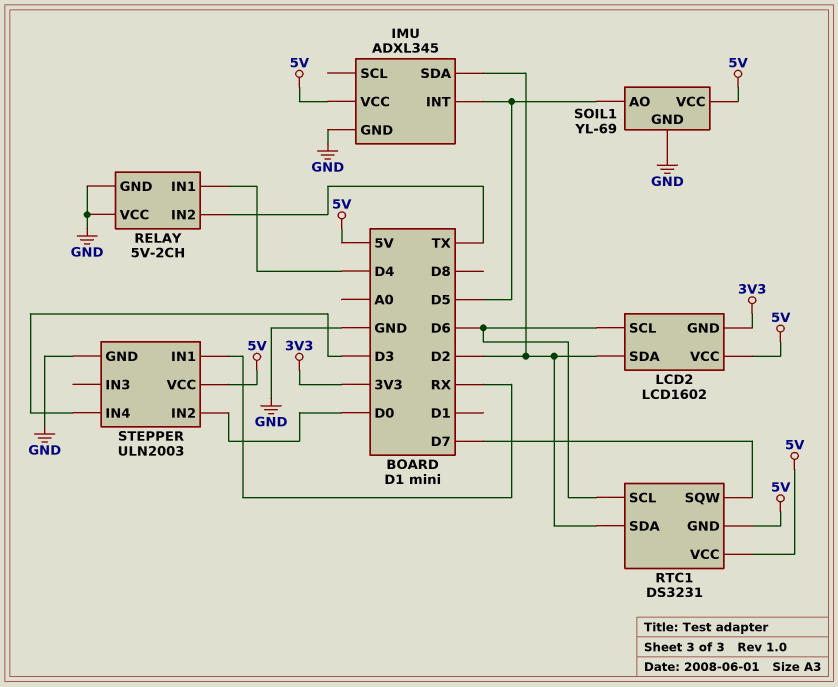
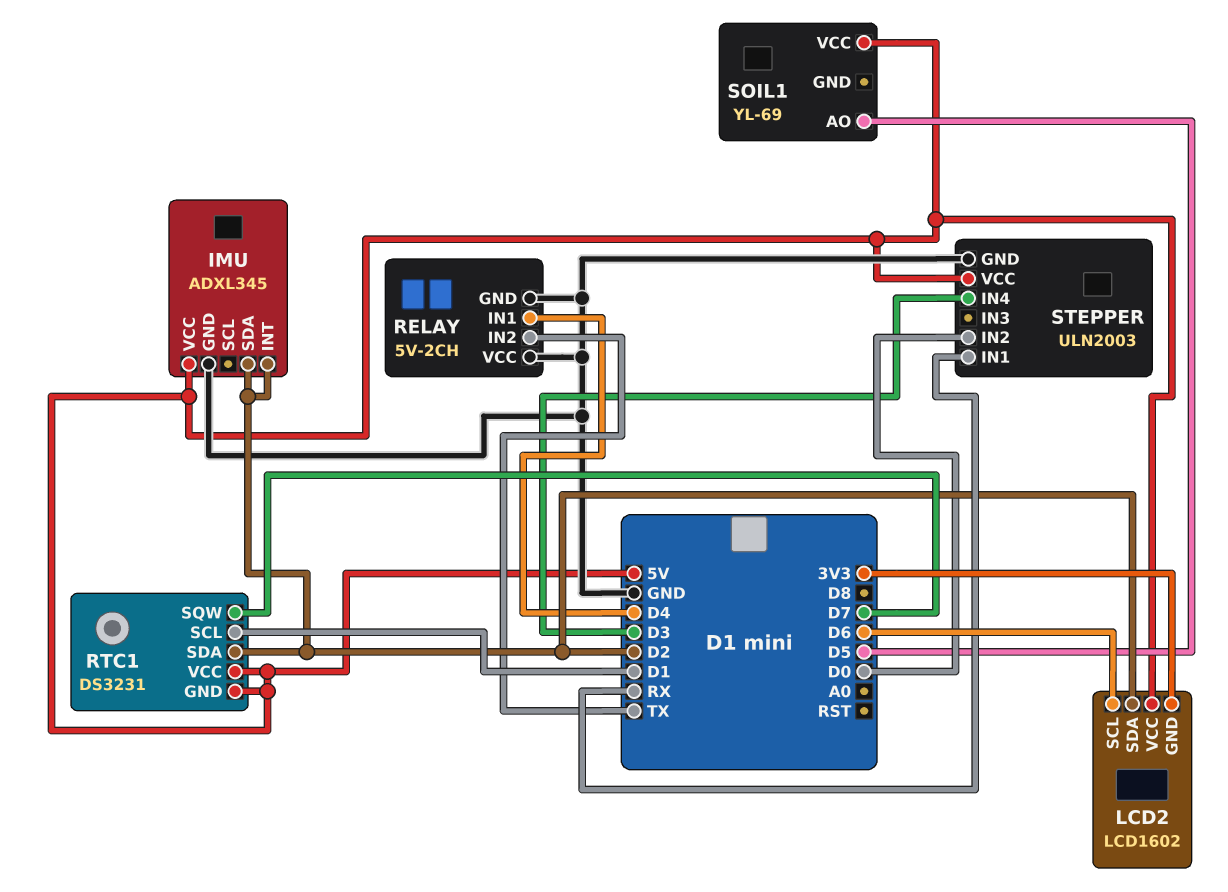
IMU pin INT: D5 -> D2
RTC1 pin SCL: D6 -> D1
SOIL1 pin GND: GND -> none

